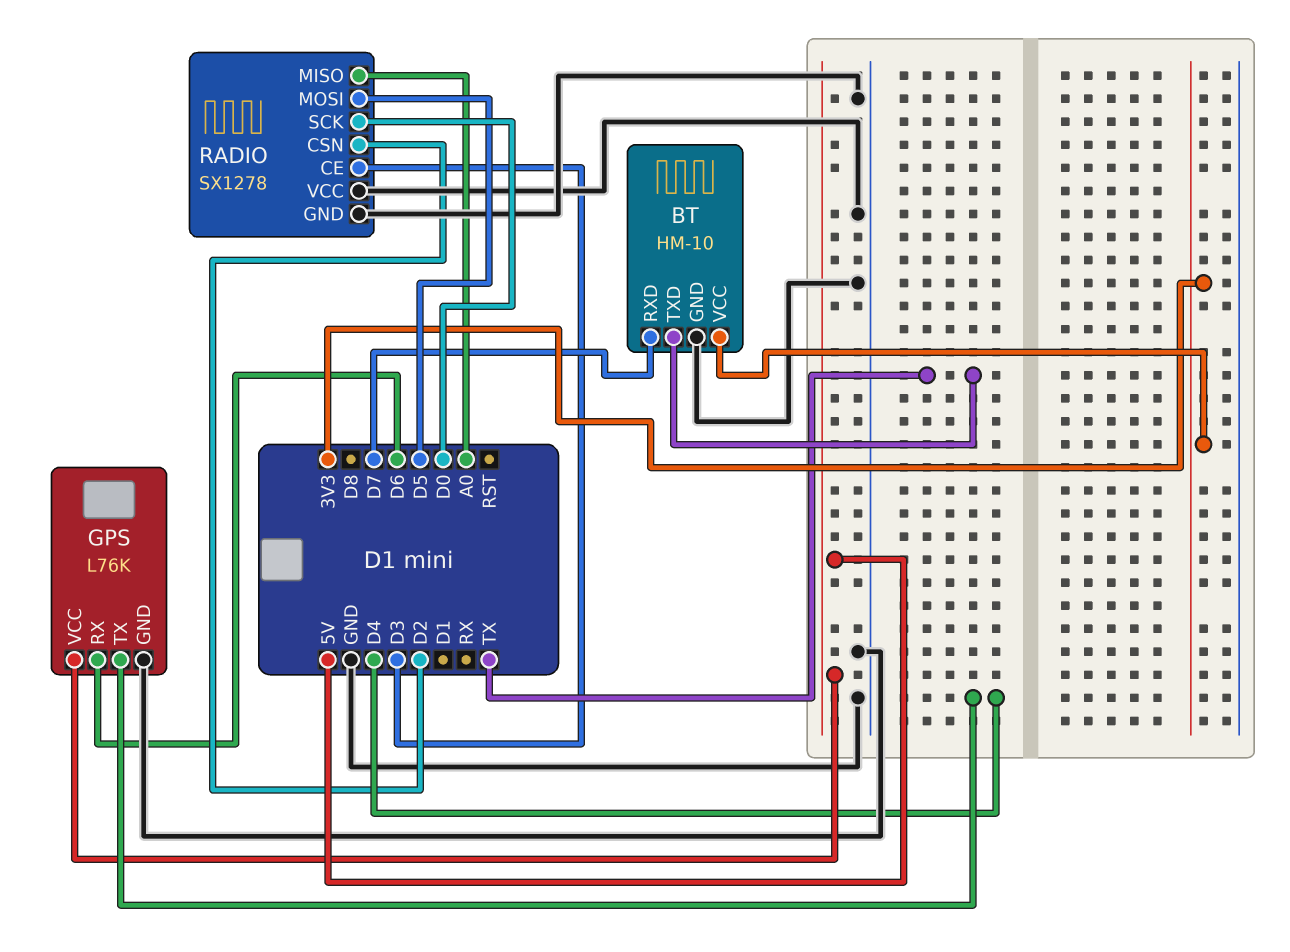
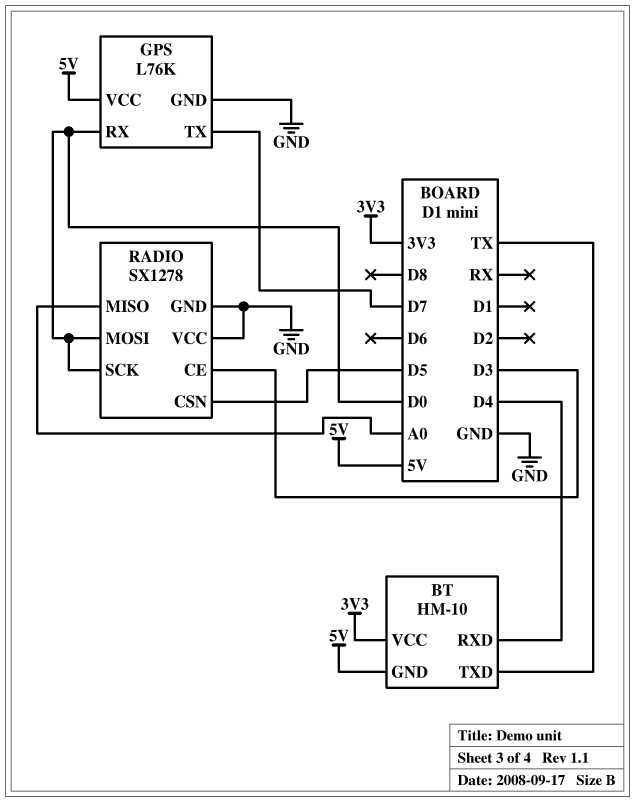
BT pin GND: GND -> 5V
BT pin RXD: D7 -> D4
GPS pin RX: D6 -> D0
GPS pin TX: D4 -> D7
RADIO pin CSN: D2 -> D5
RADIO pin MOSI: D5 -> D0

